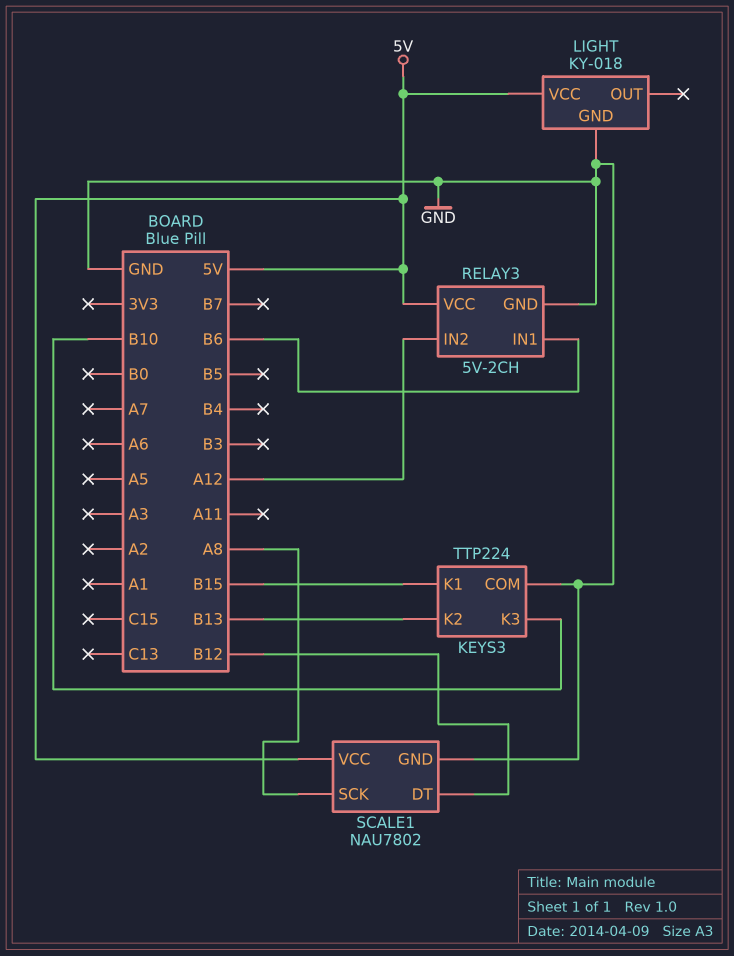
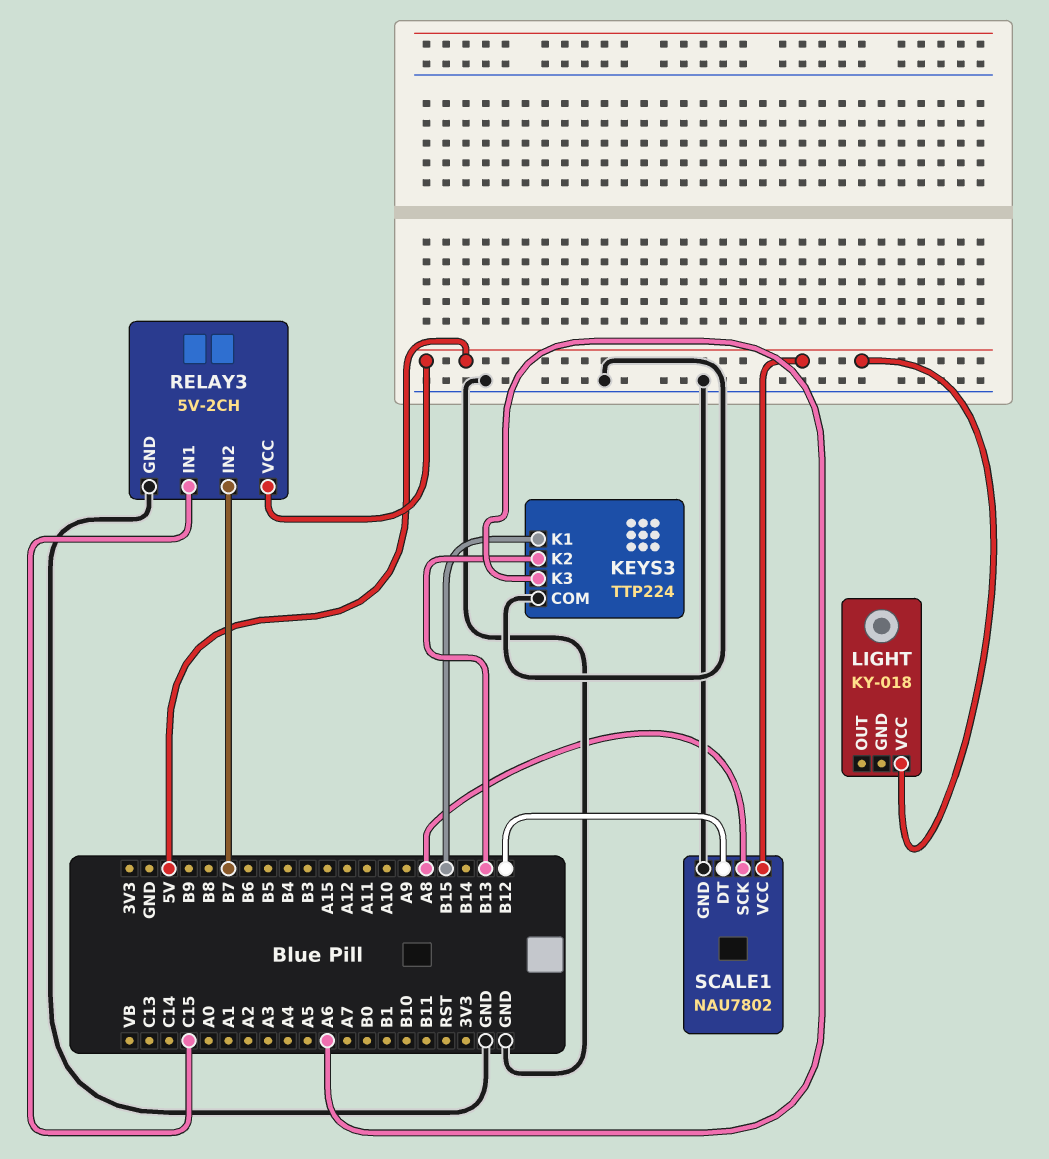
KEYS3 pin K3: B10 -> A6
LIGHT pin GND: GND -> none
RELAY3 pin IN1: B6 -> C15
RELAY3 pin IN2: A12 -> B7

